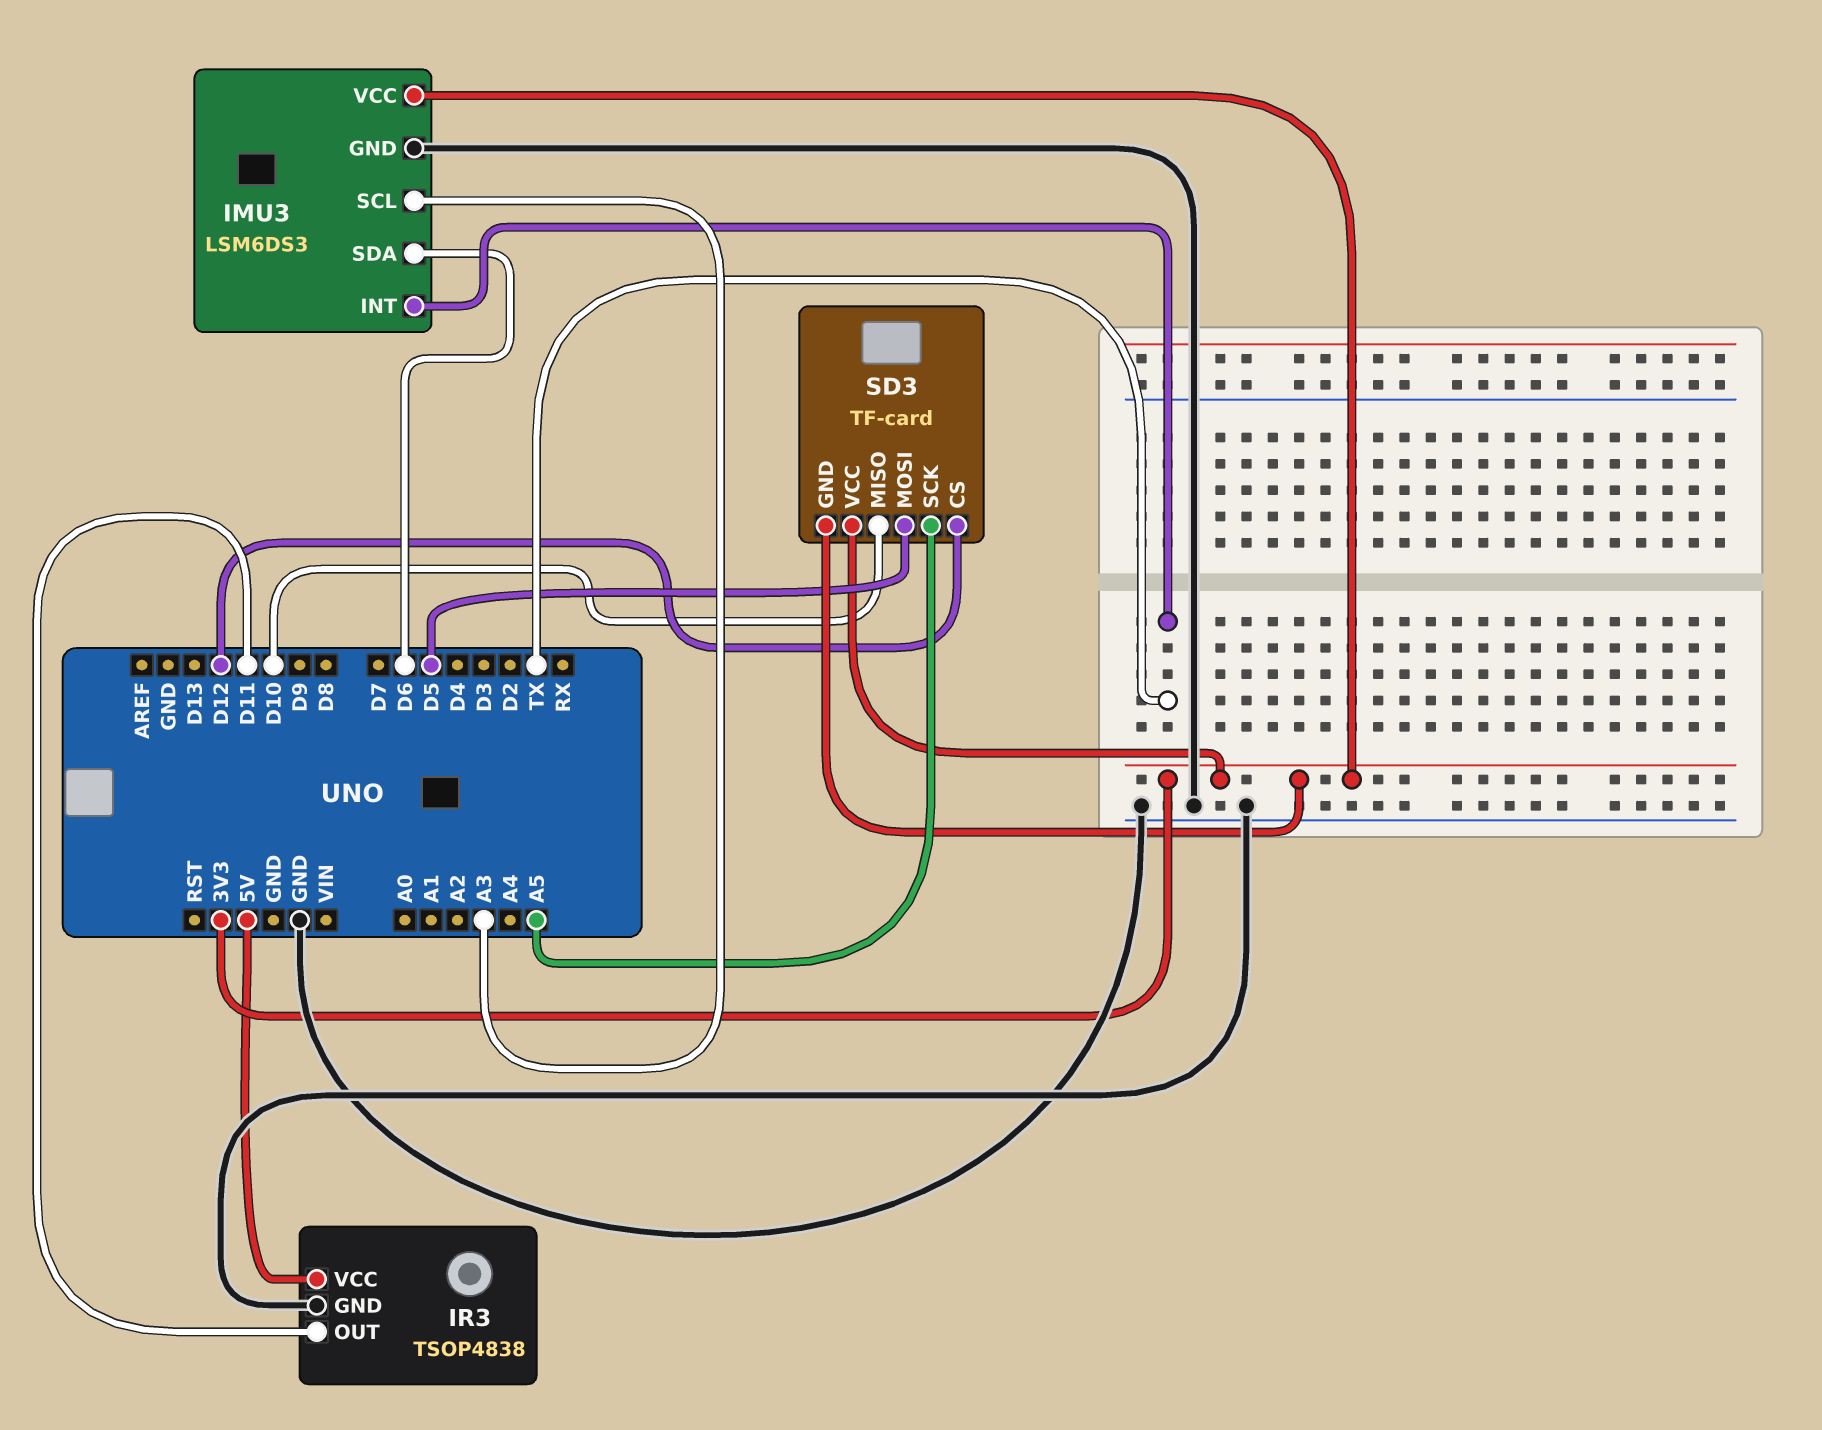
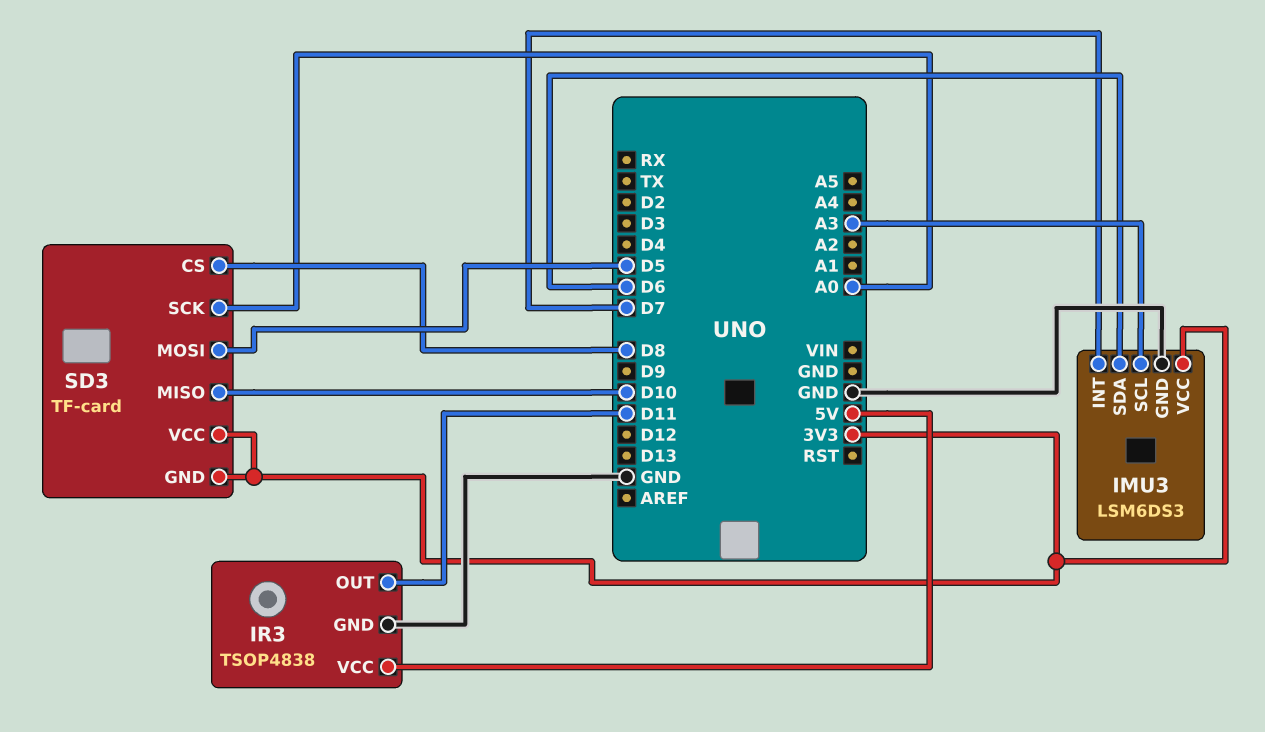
IMU3 pin INT: TX -> D7
SD3 pin CS: D12 -> D8
SD3 pin SCK: A5 -> A0

